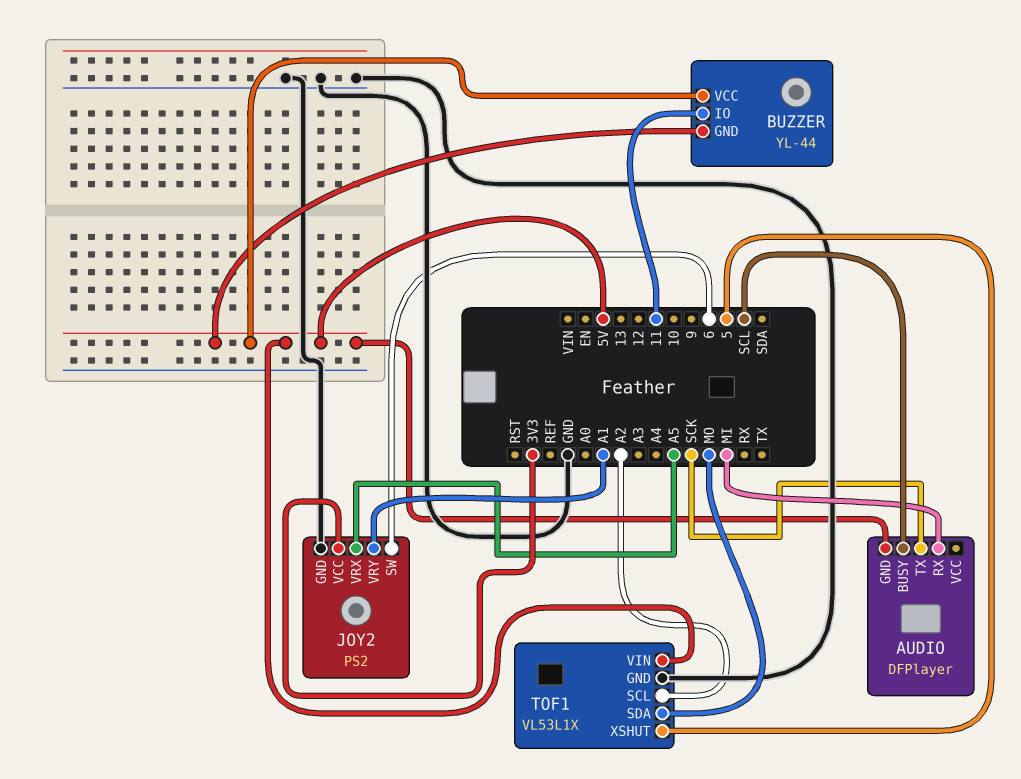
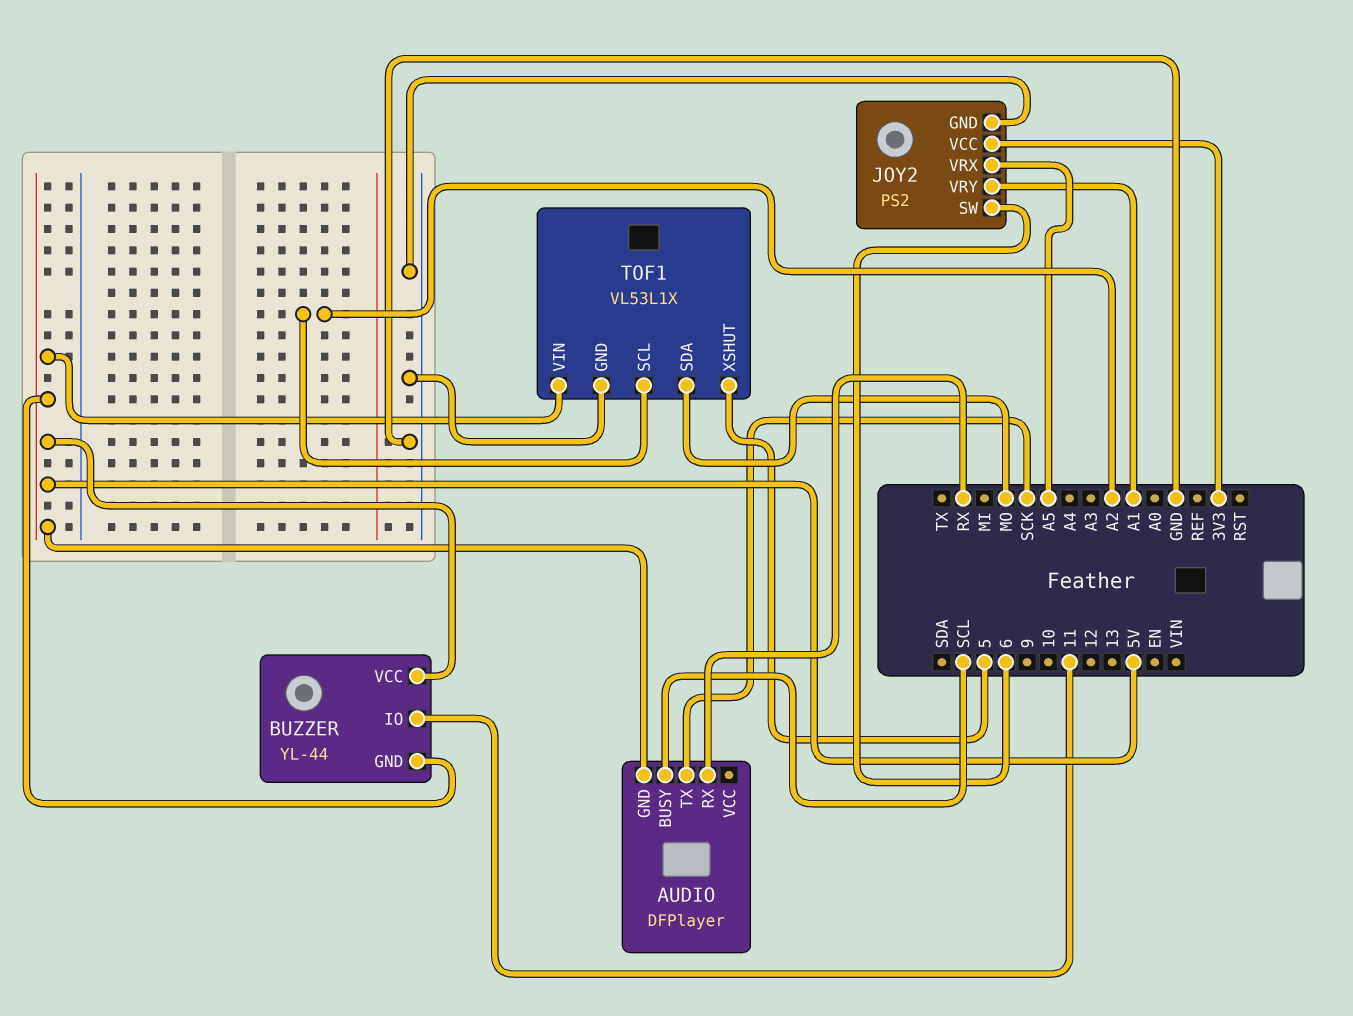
AUDIO pin RX: MI -> RX

